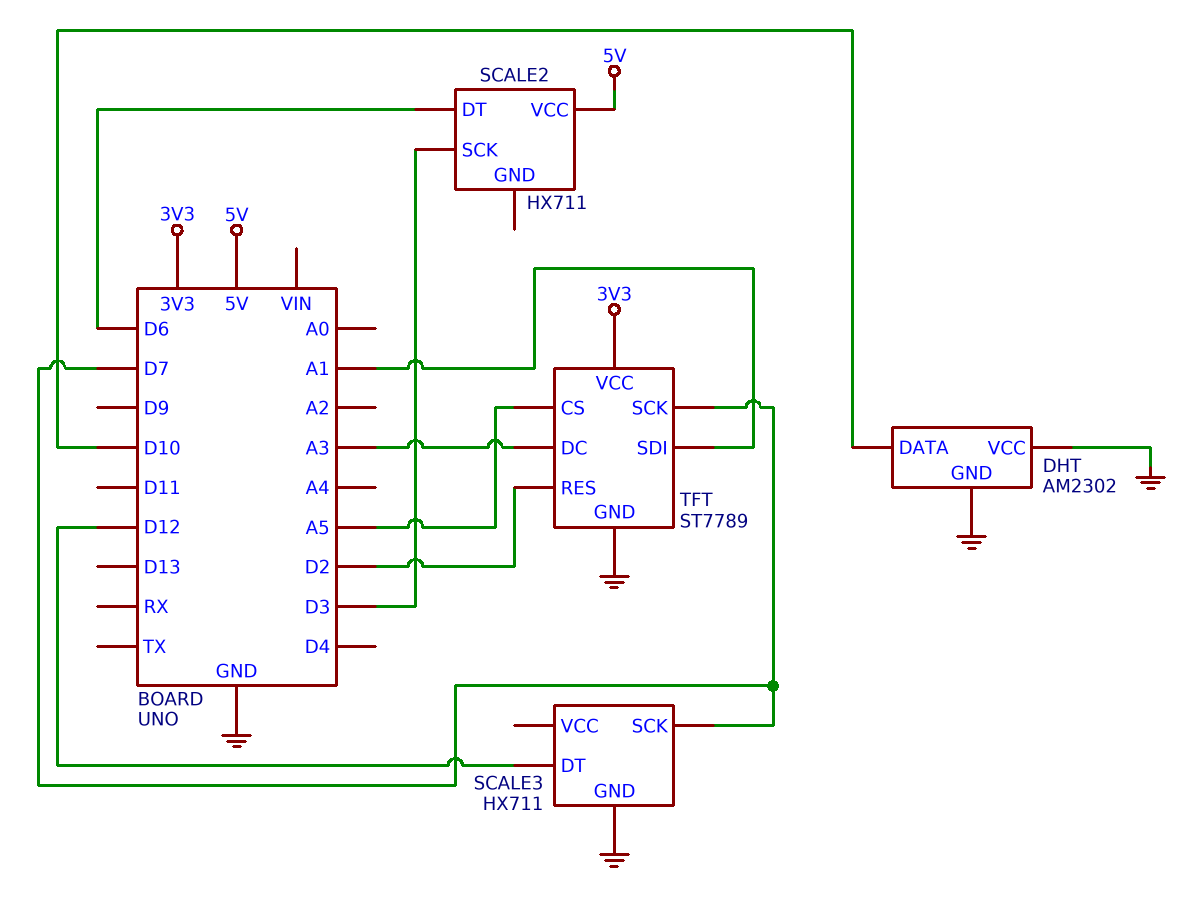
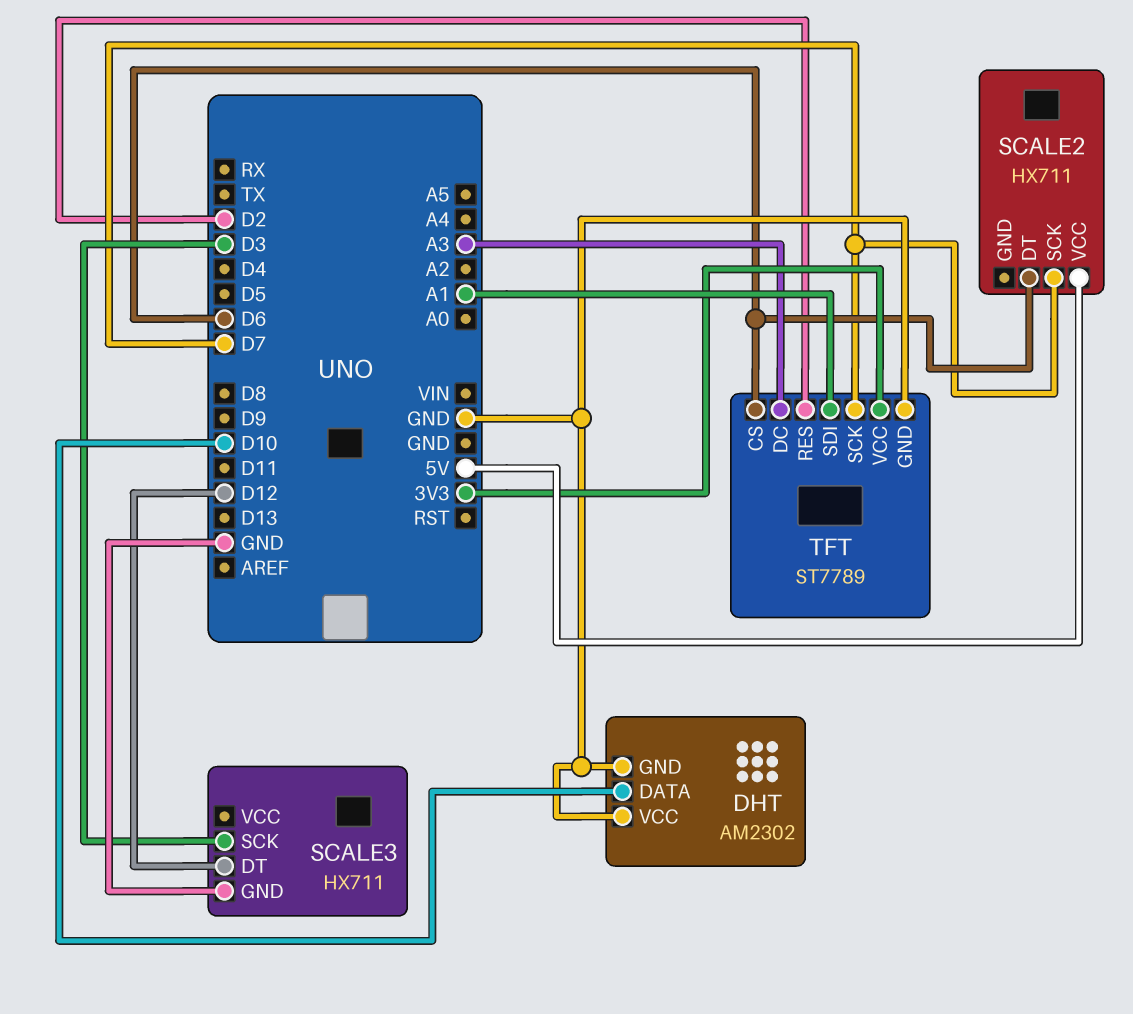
SCALE2 pin SCK: D3 -> D7
SCALE3 pin SCK: D7 -> D3
TFT pin CS: A5 -> D6

